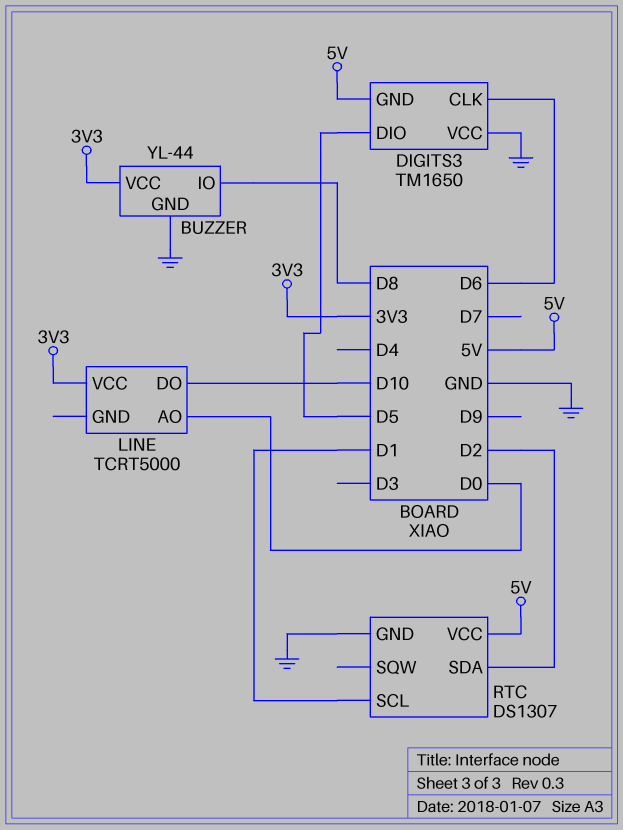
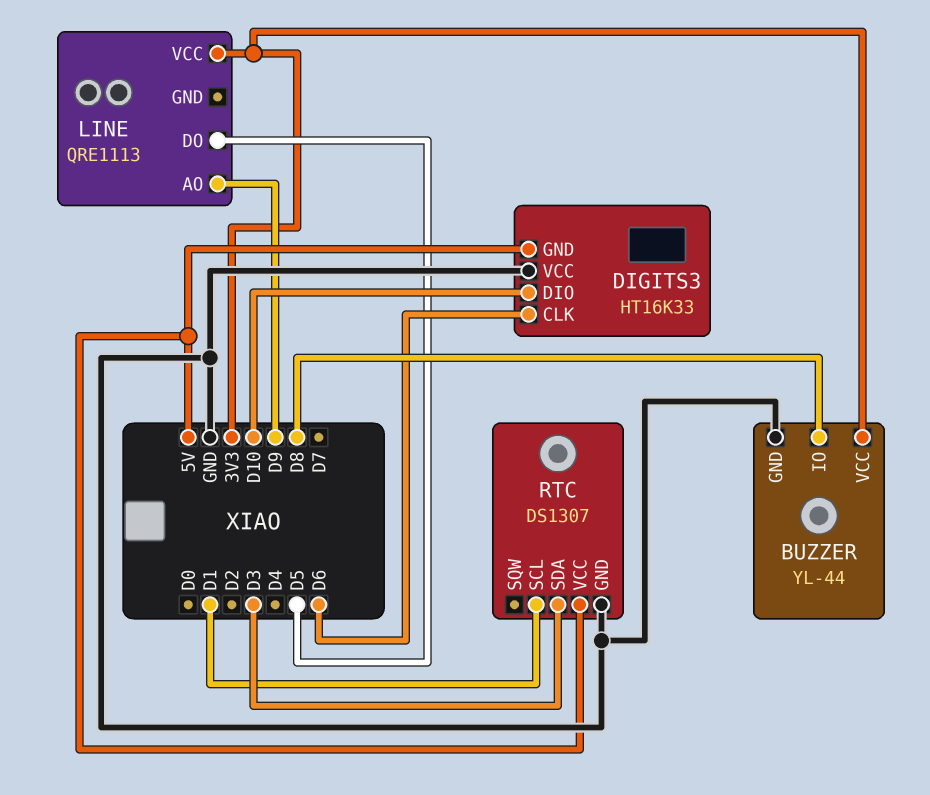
DIGITS3: TM1650 -> HT16K33
DIGITS3 pin DIO: D5 -> D10
LINE: TCRT5000 -> QRE1113
LINE pin AO: D0 -> D9
LINE pin DO: D10 -> D5
RTC pin SDA: D2 -> D3

